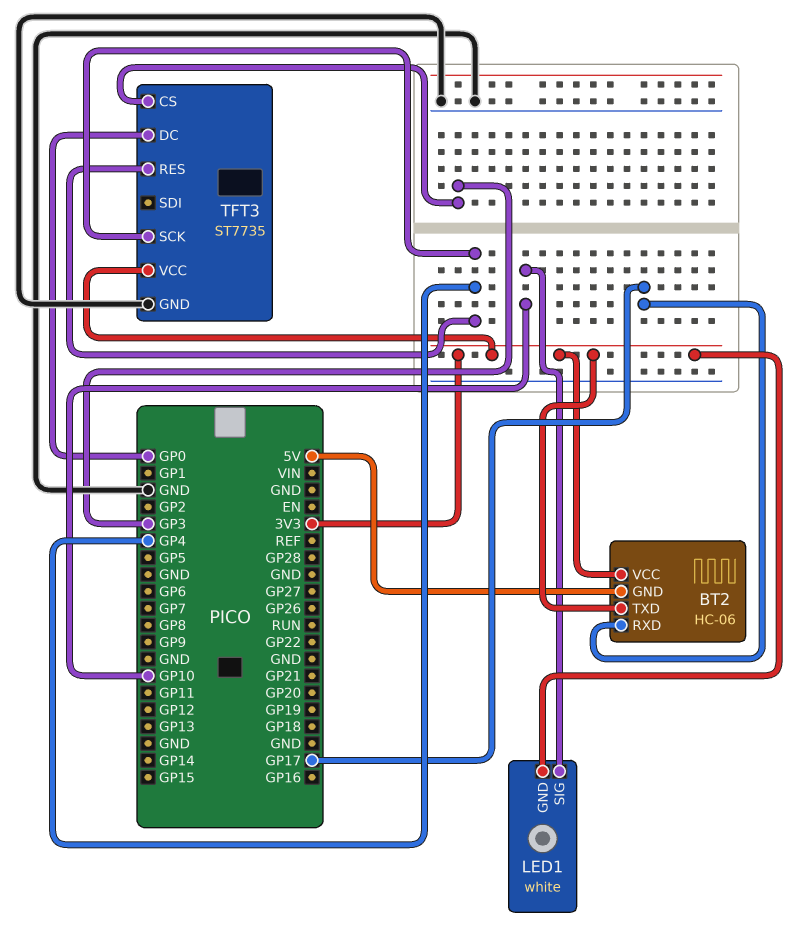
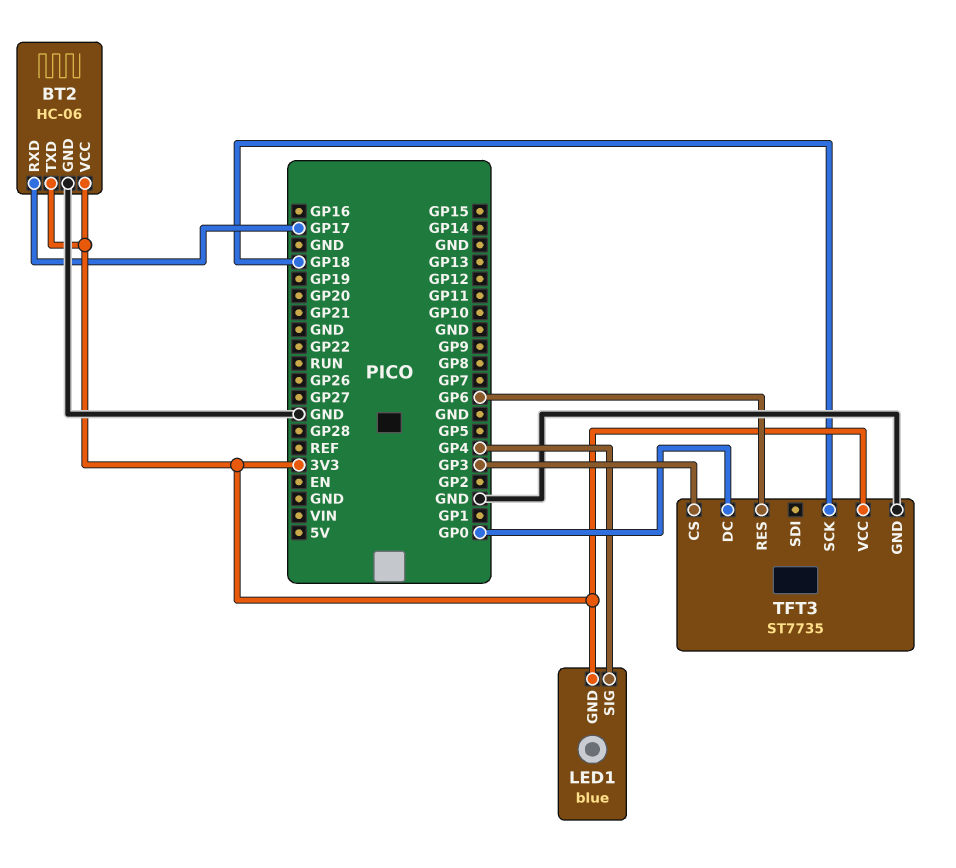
BT2 pin GND: 5V -> GND
LED1: white -> blue
LED1 pin SIG: GP10 -> GP4
TFT3 pin RES: GP4 -> GP6
TFT3 pin SCK: GP4 -> GP18

